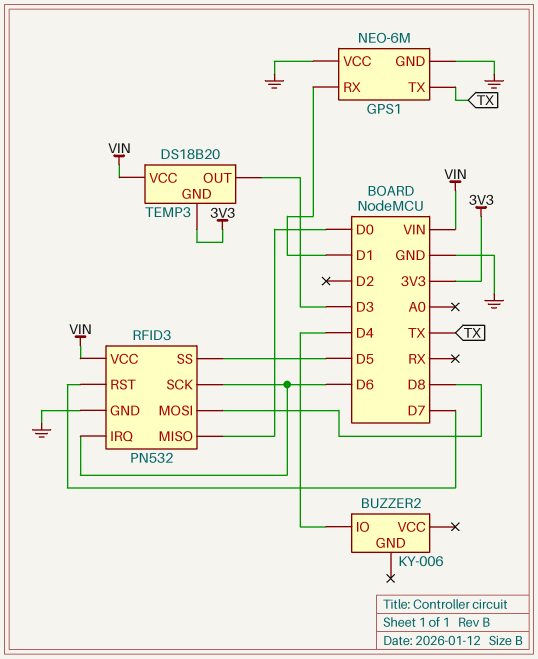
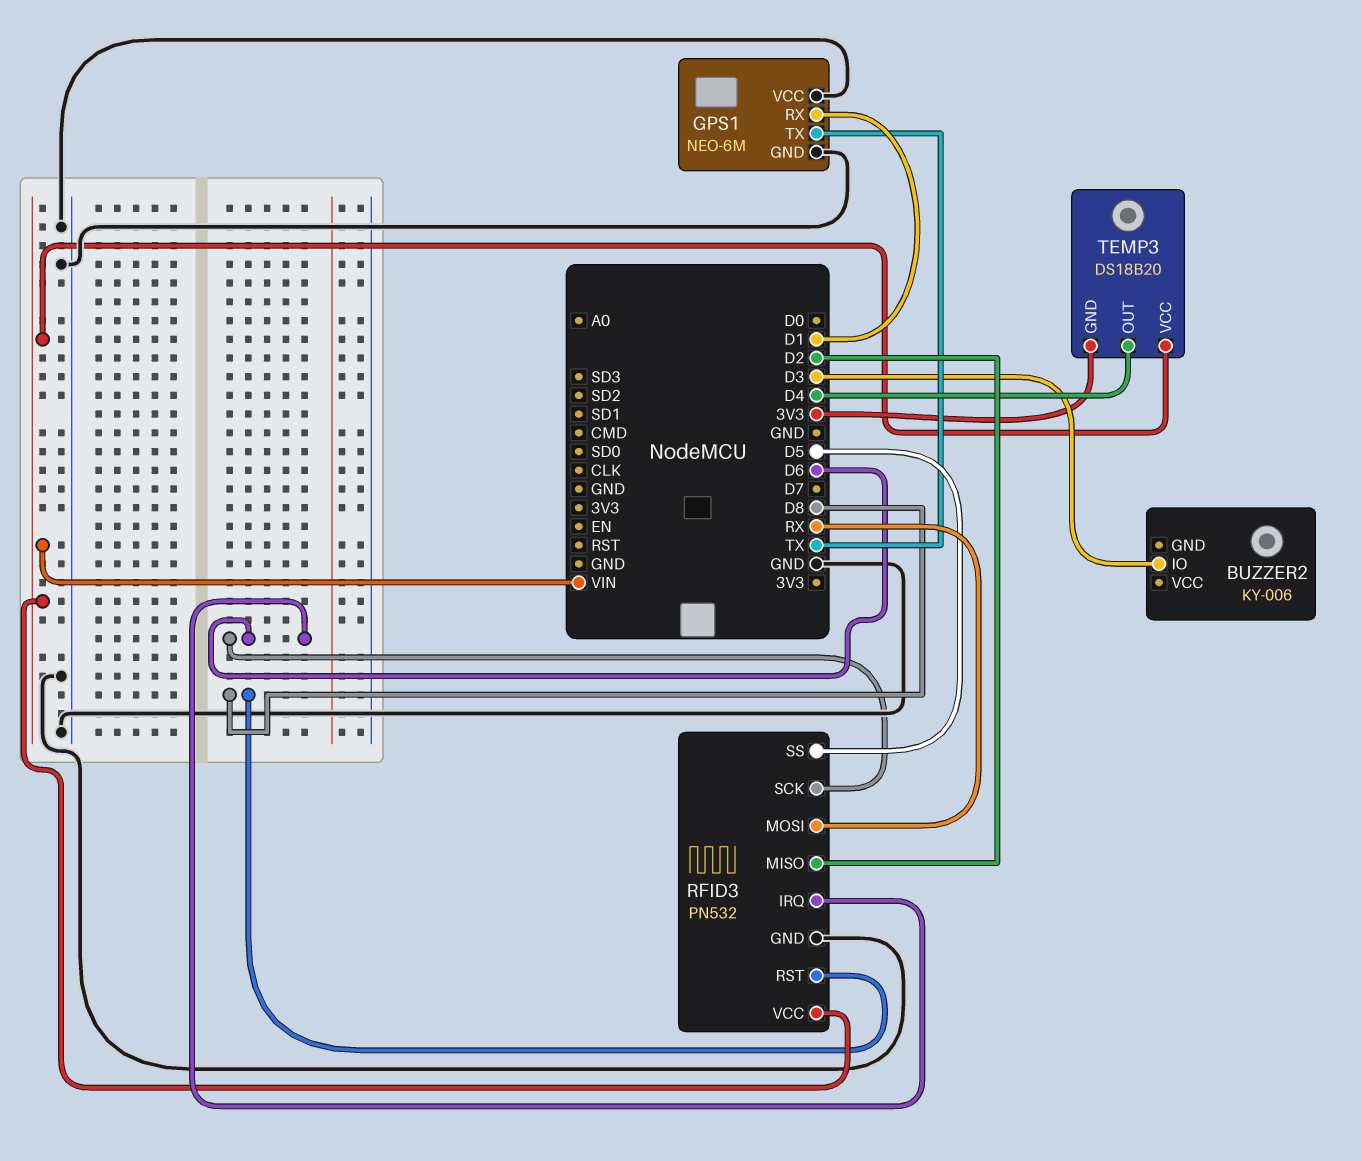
BUZZER2 pin IO: D4 -> D3
RFID3 pin MISO: D0 -> D2
RFID3 pin MOSI: D8 -> RX
RFID3 pin RST: D7 -> D8
TEMP3 pin OUT: D3 -> D4

